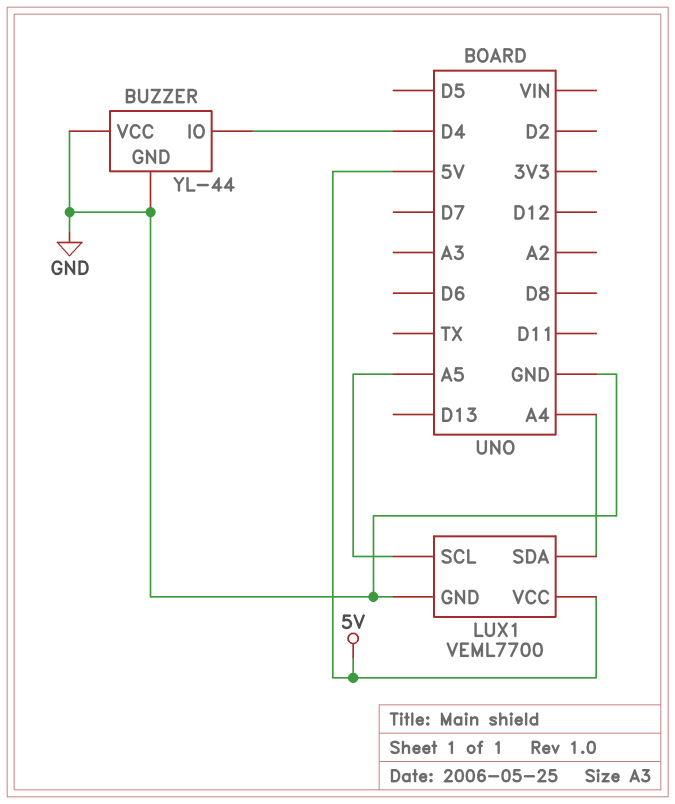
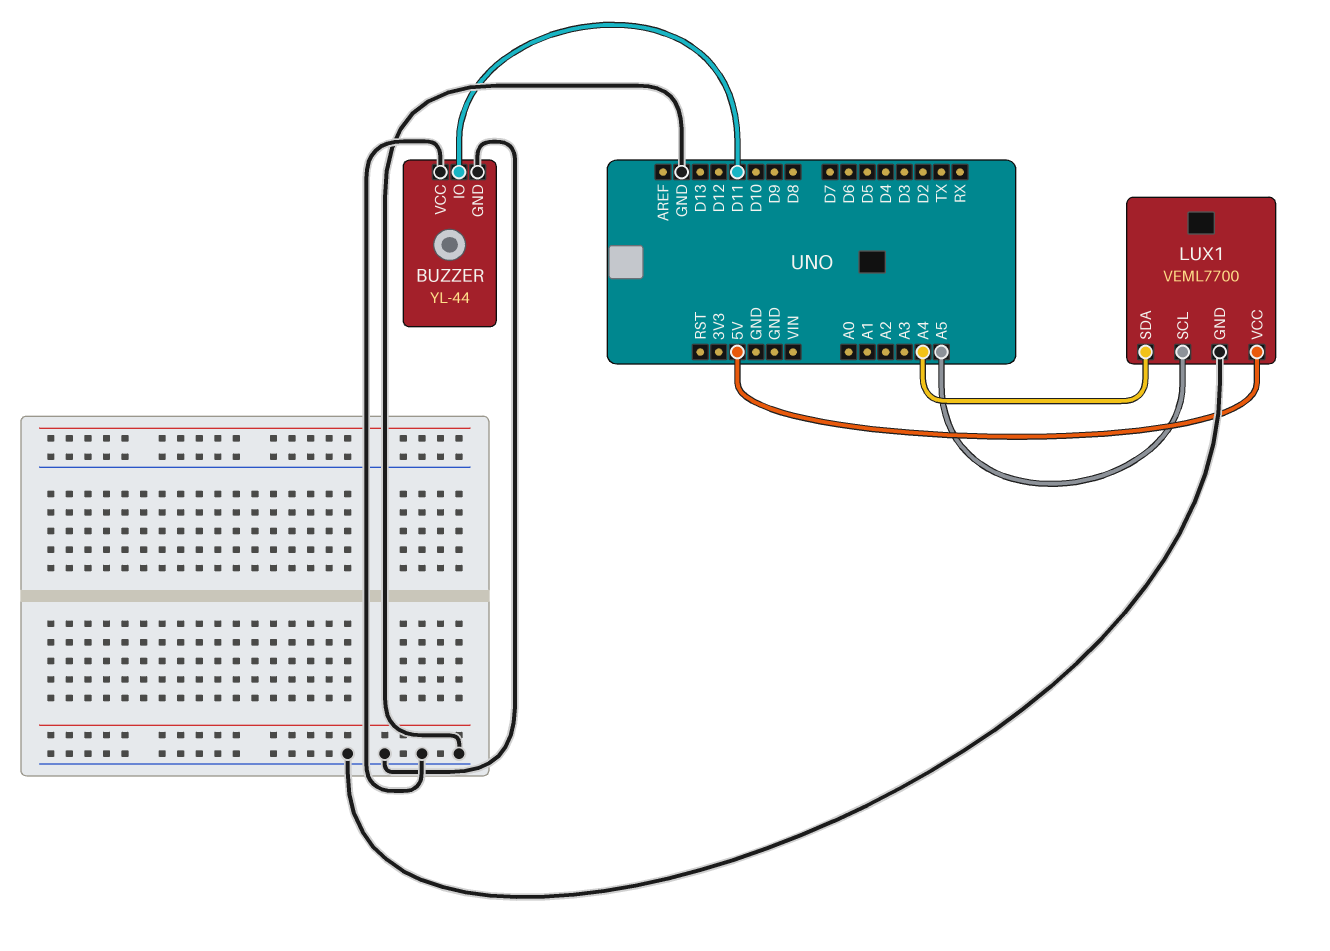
BUZZER pin IO: D4 -> D11

